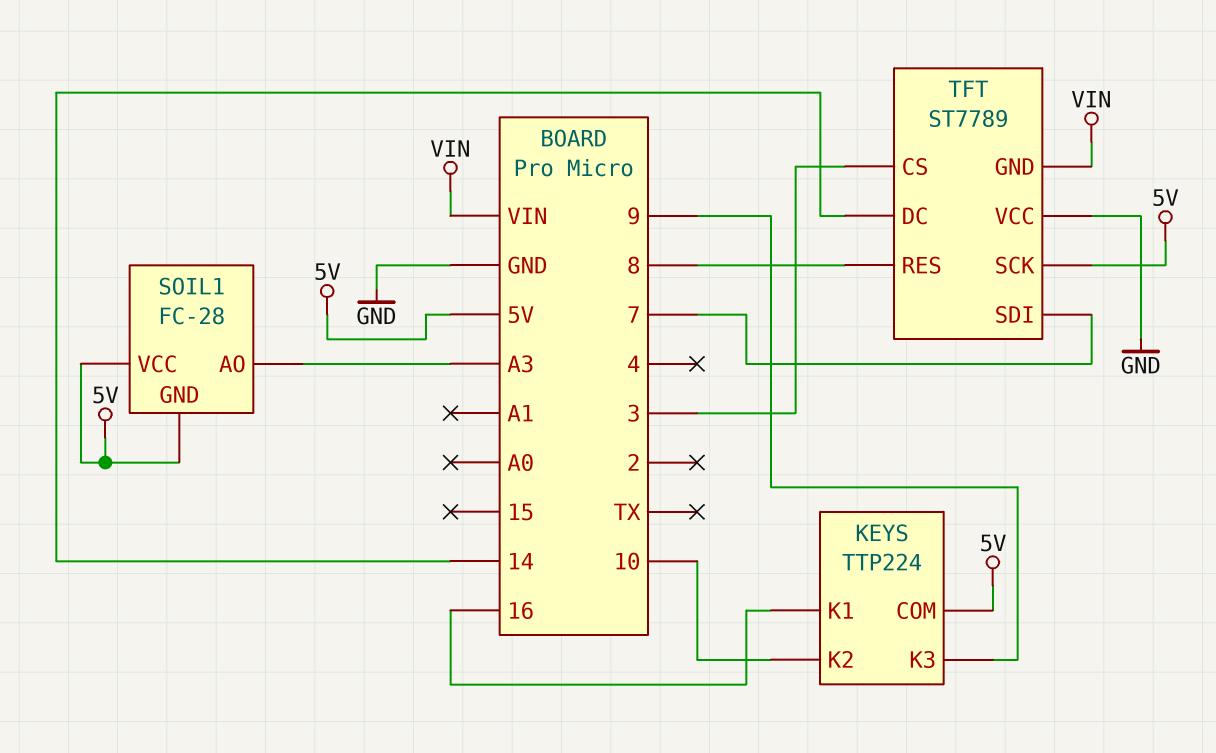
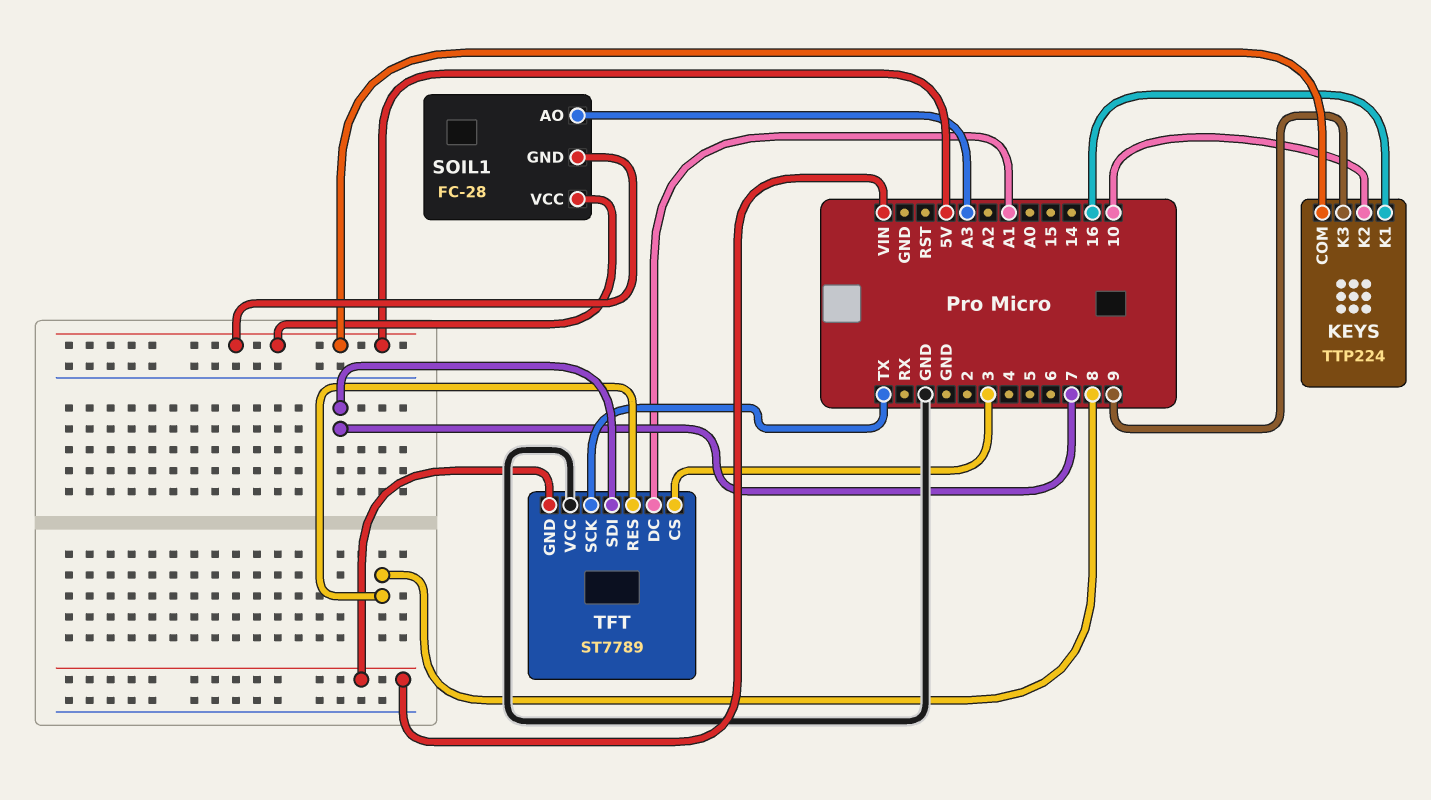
TFT pin DC: 14 -> A1
TFT pin SCK: 5V -> TX

